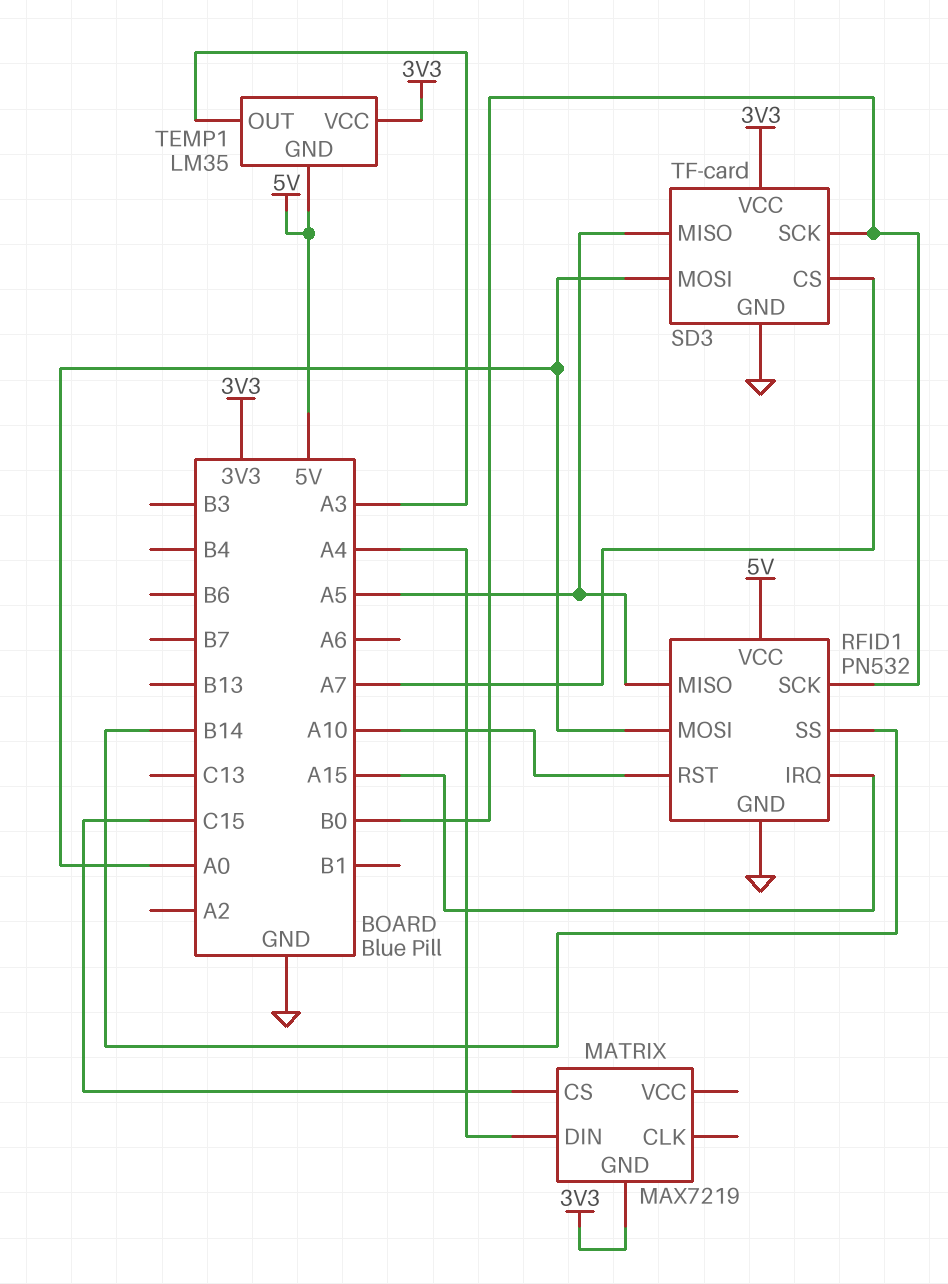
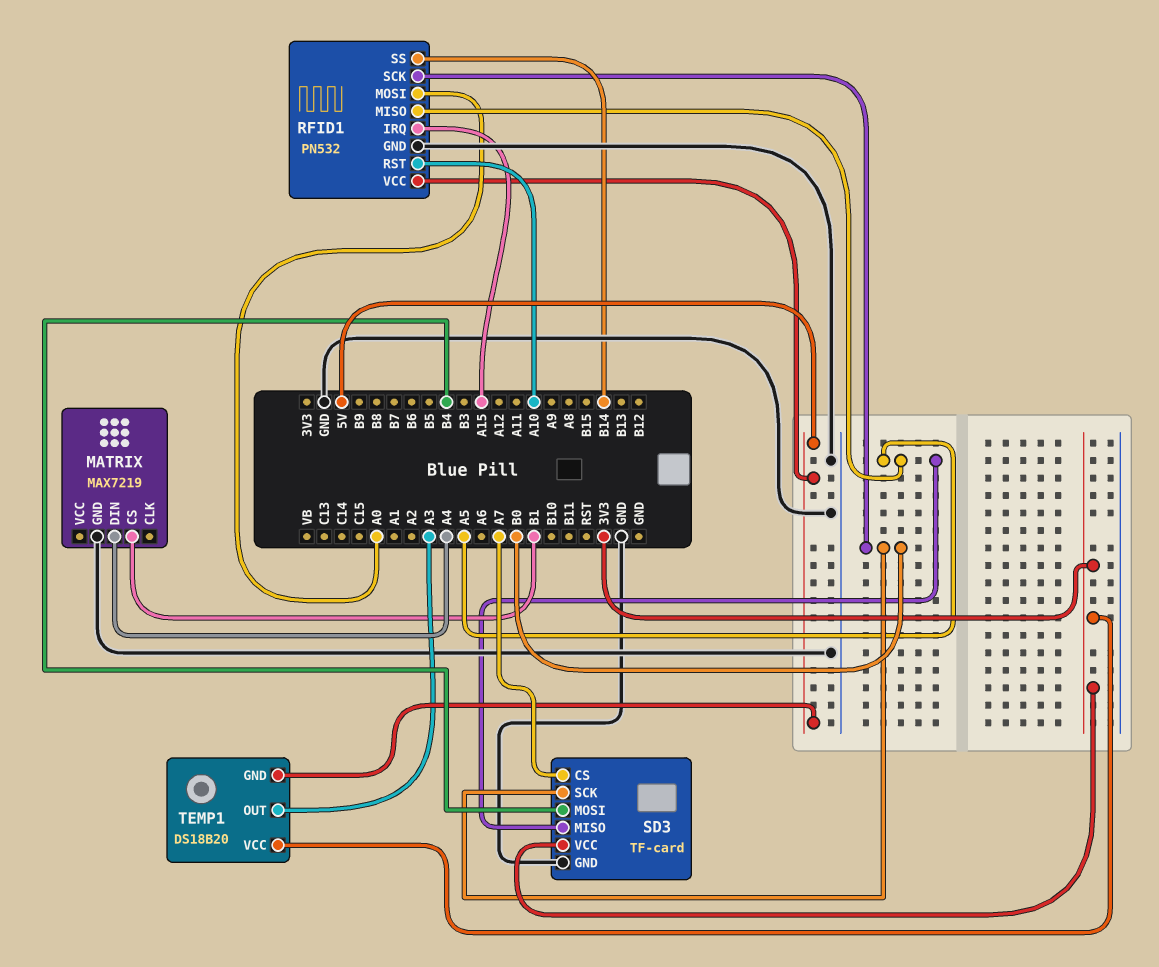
MATRIX pin CS: C15 -> B1
MATRIX pin GND: 3V3 -> GND
SD3 pin MOSI: A0 -> B4
TEMP1: LM35 -> DS18B20

